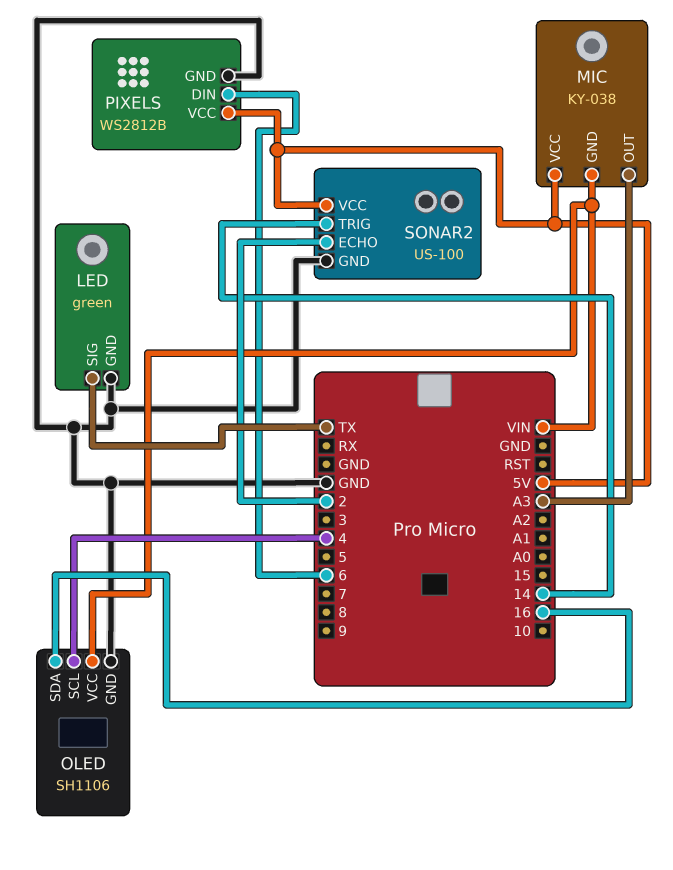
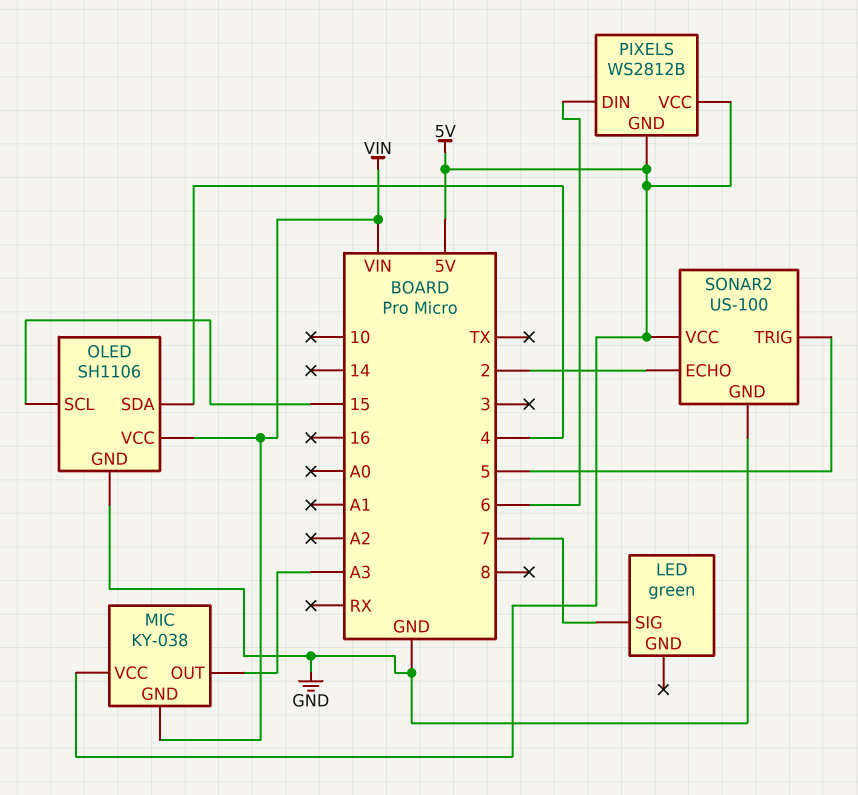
LED pin GND: GND -> none
LED pin SIG: TX -> 7
OLED pin SCL: 4 -> 15
OLED pin SDA: 16 -> 4
PIXELS pin GND: GND -> 5V
SONAR2 pin TRIG: 14 -> 5

